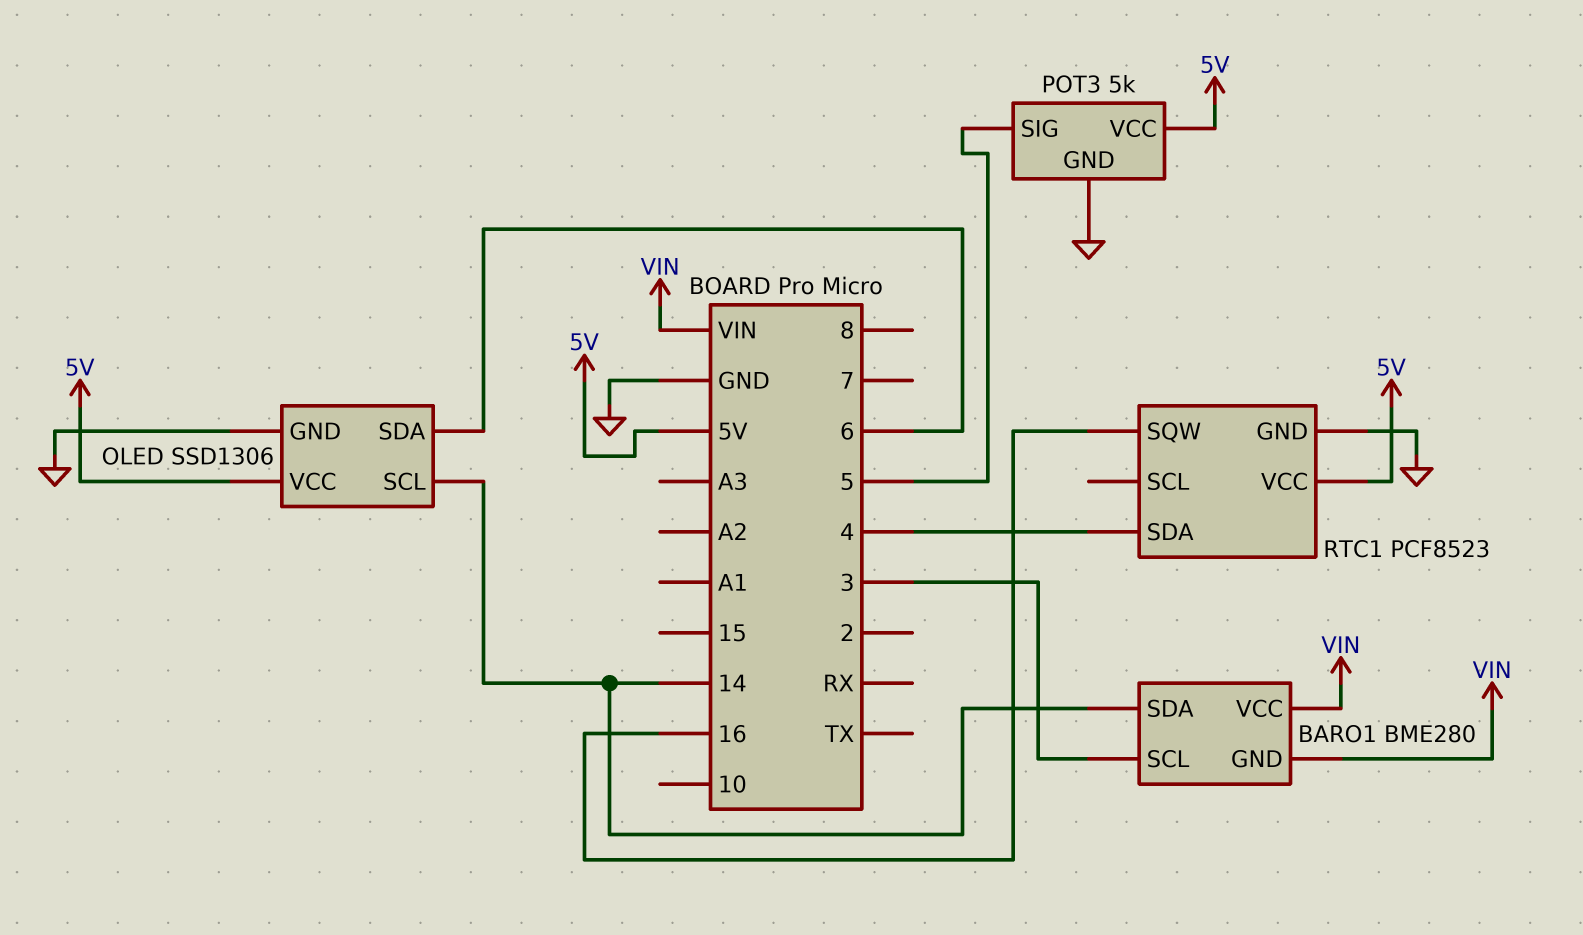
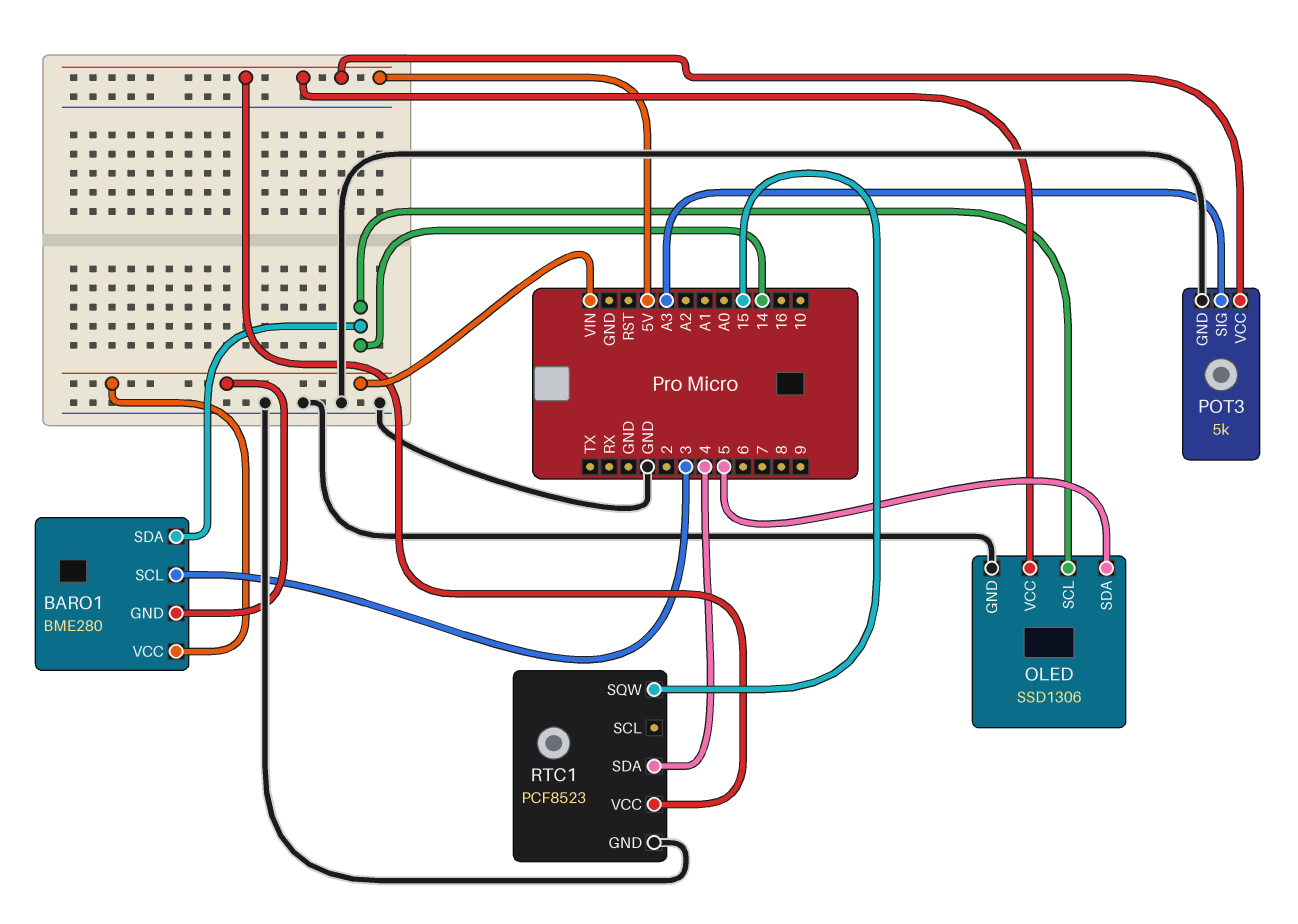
OLED pin SDA: 6 -> 5
POT3 pin SIG: 5 -> A3
RTC1 pin SQW: 16 -> 15

